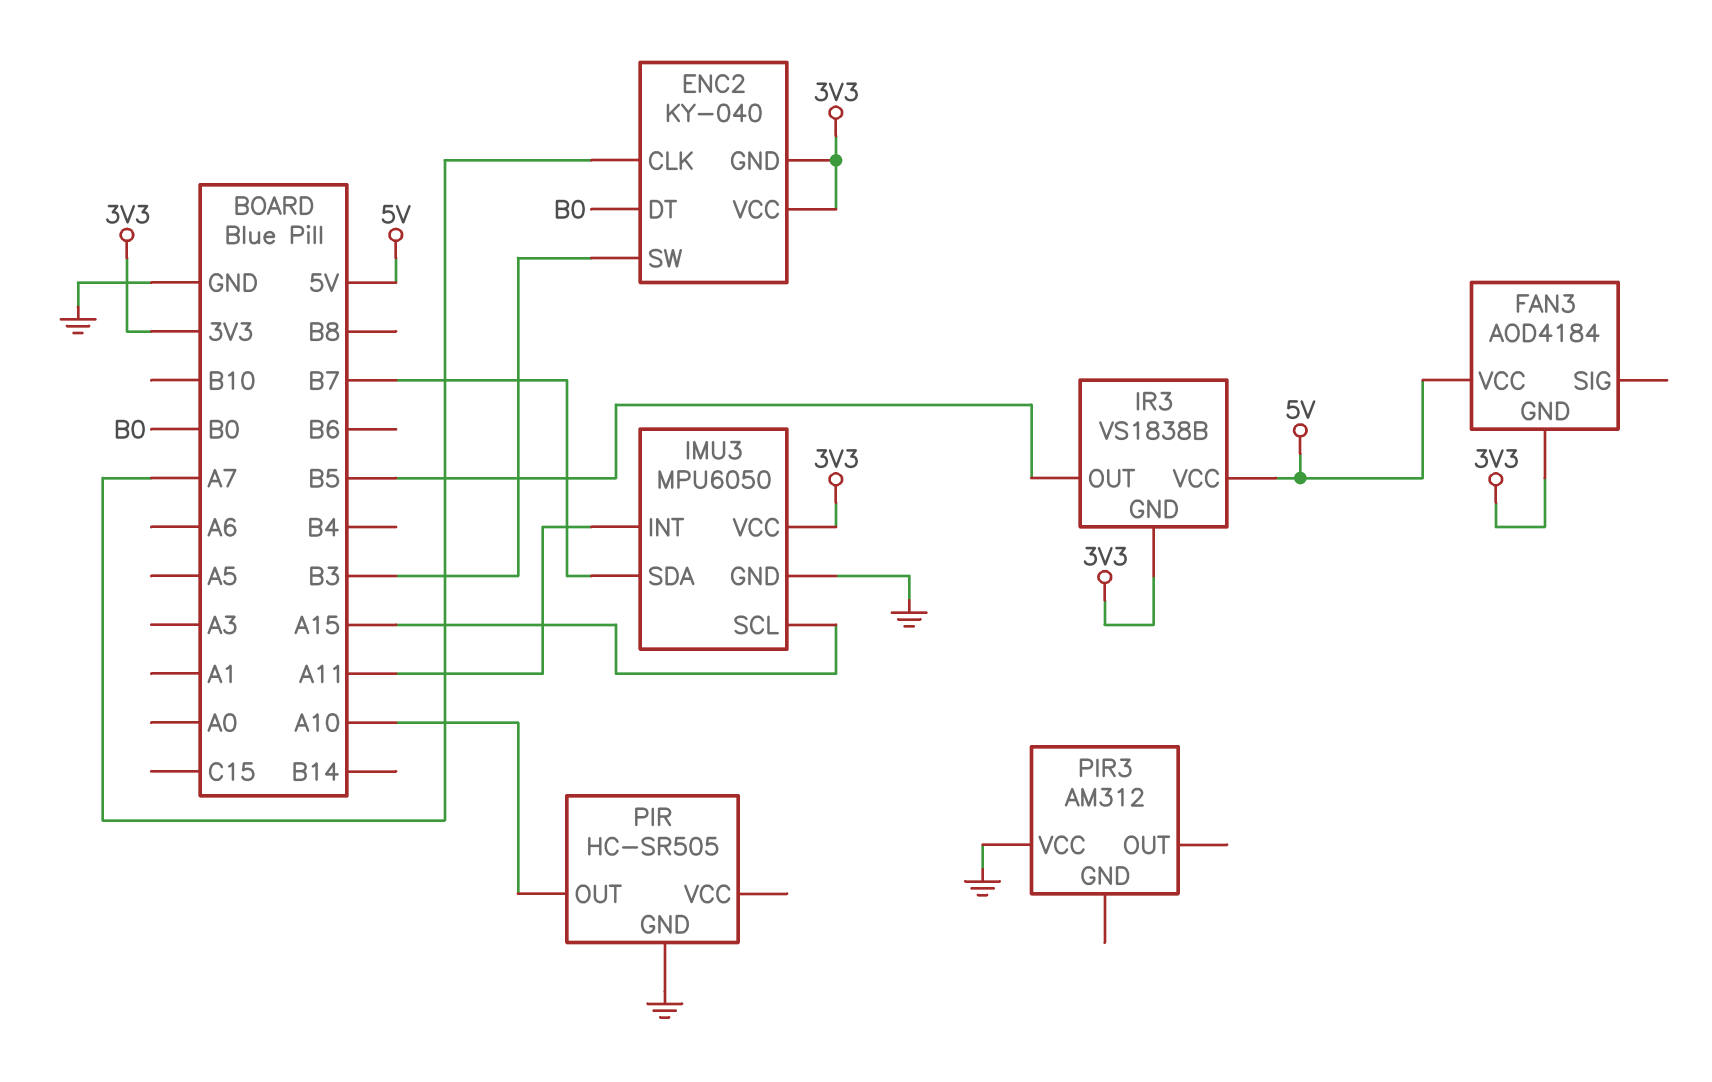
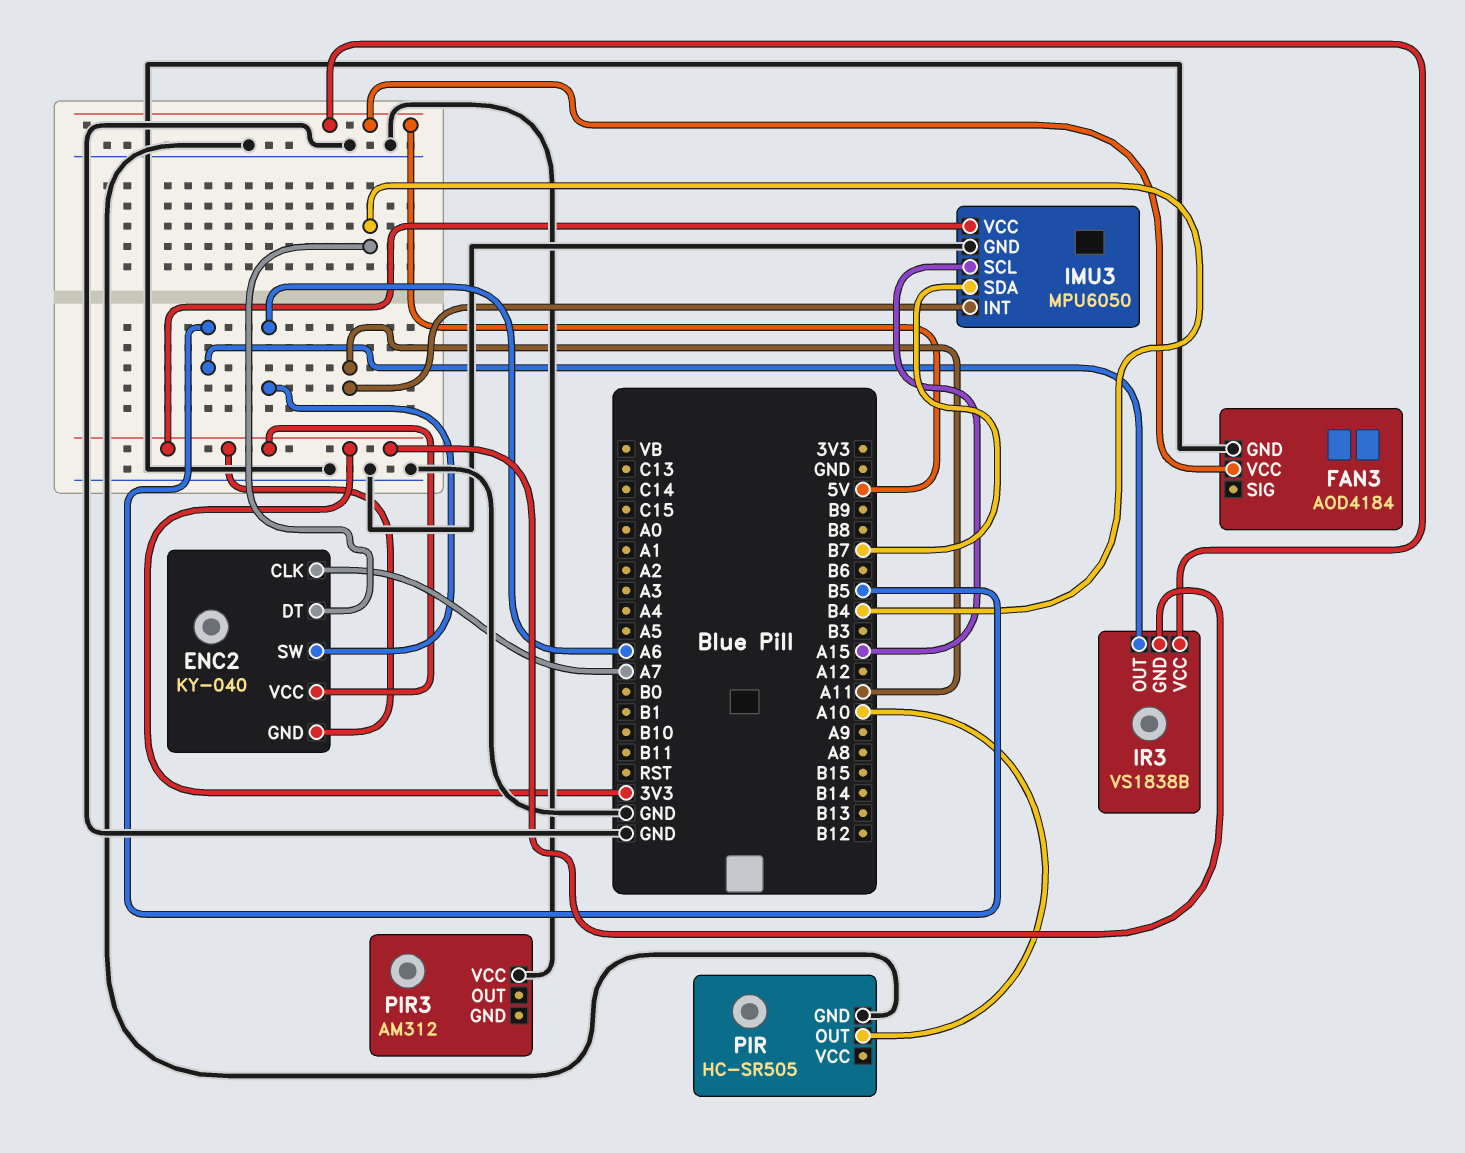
ENC2 pin DT: B0 -> B4
ENC2 pin SW: B3 -> A6
FAN3 pin GND: 3V3 -> GND

